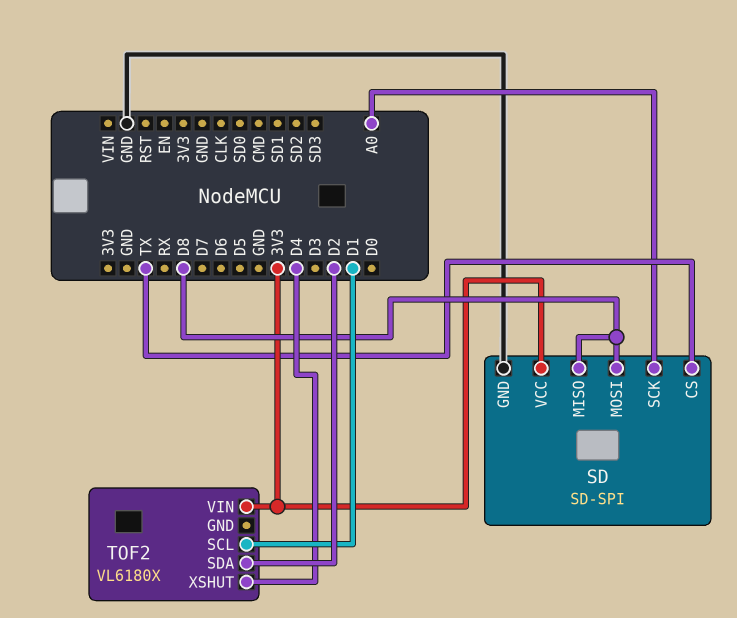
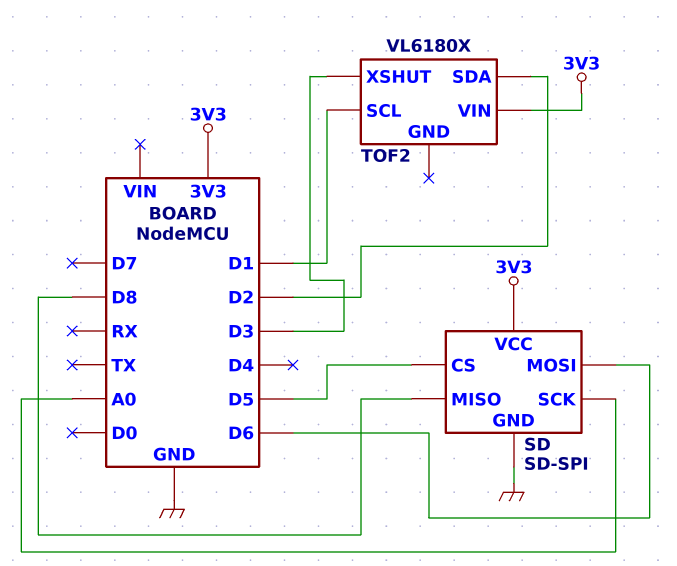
SD pin CS: TX -> D5
SD pin MOSI: D8 -> D6
TOF2 pin XSHUT: D4 -> D3

